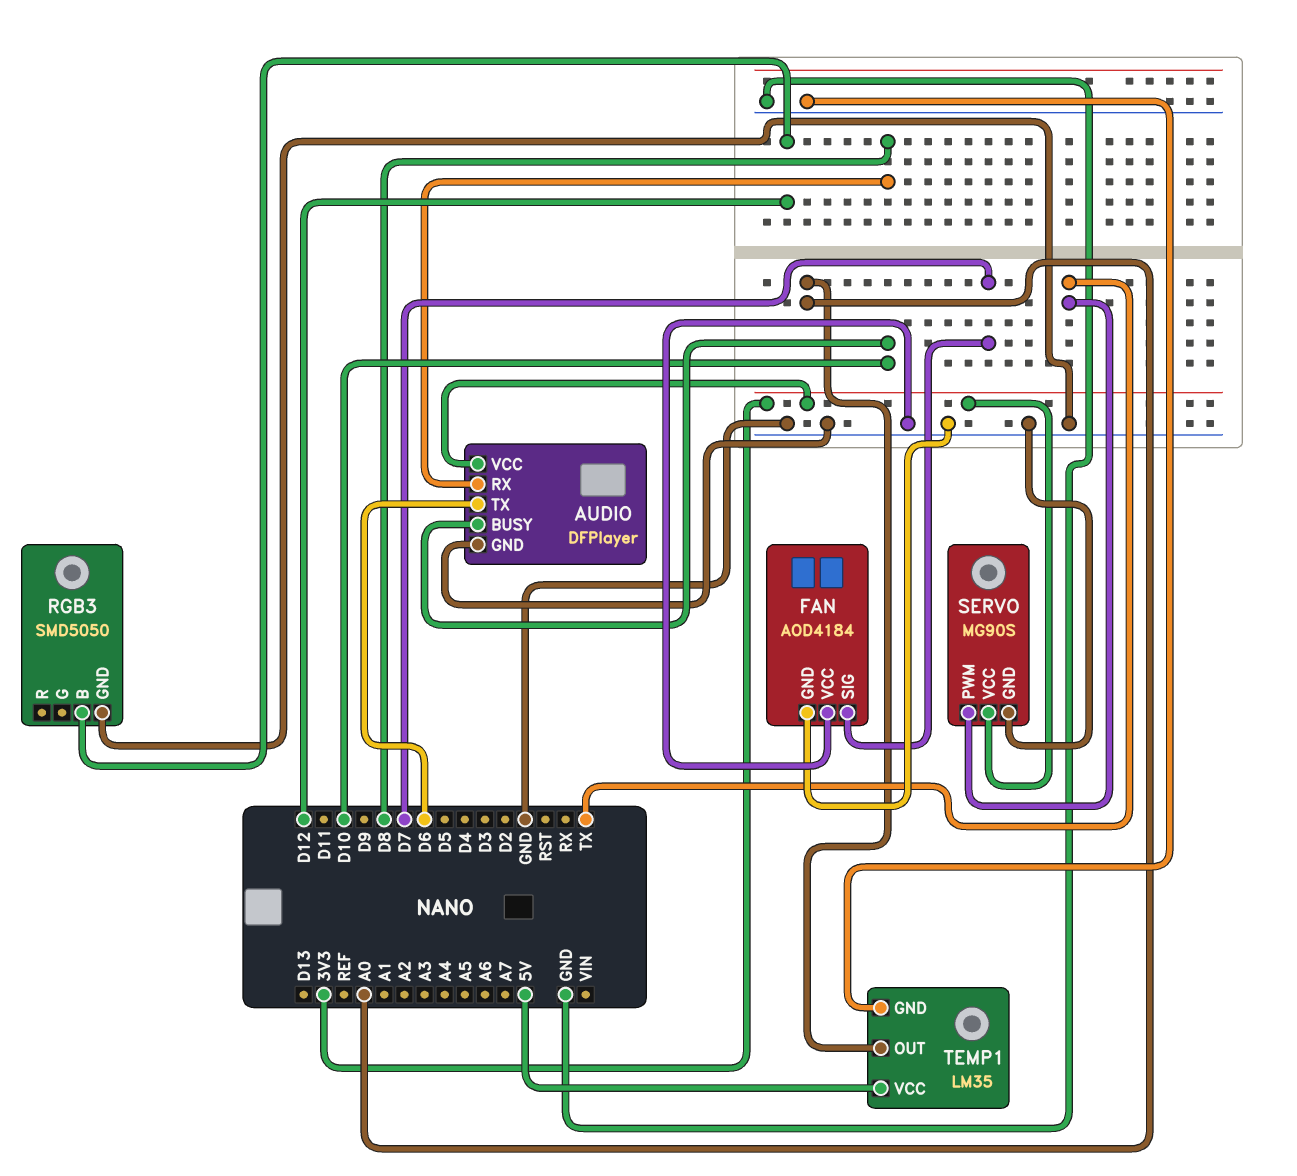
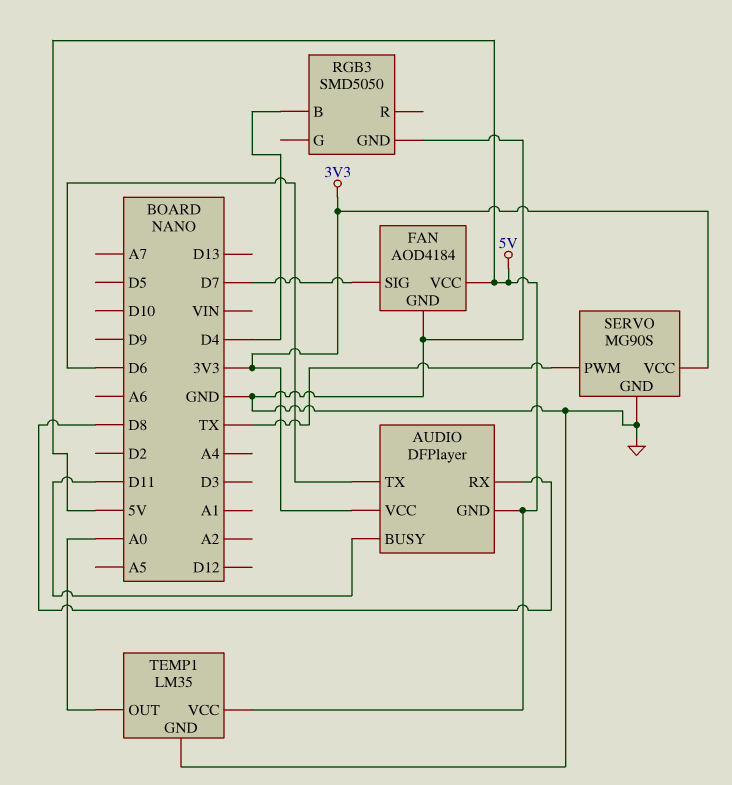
AUDIO pin BUSY: D10 -> D11
AUDIO pin GND: GND -> 5V
FAN pin VCC: GND -> 5V
RGB3 pin B: D12 -> D4

